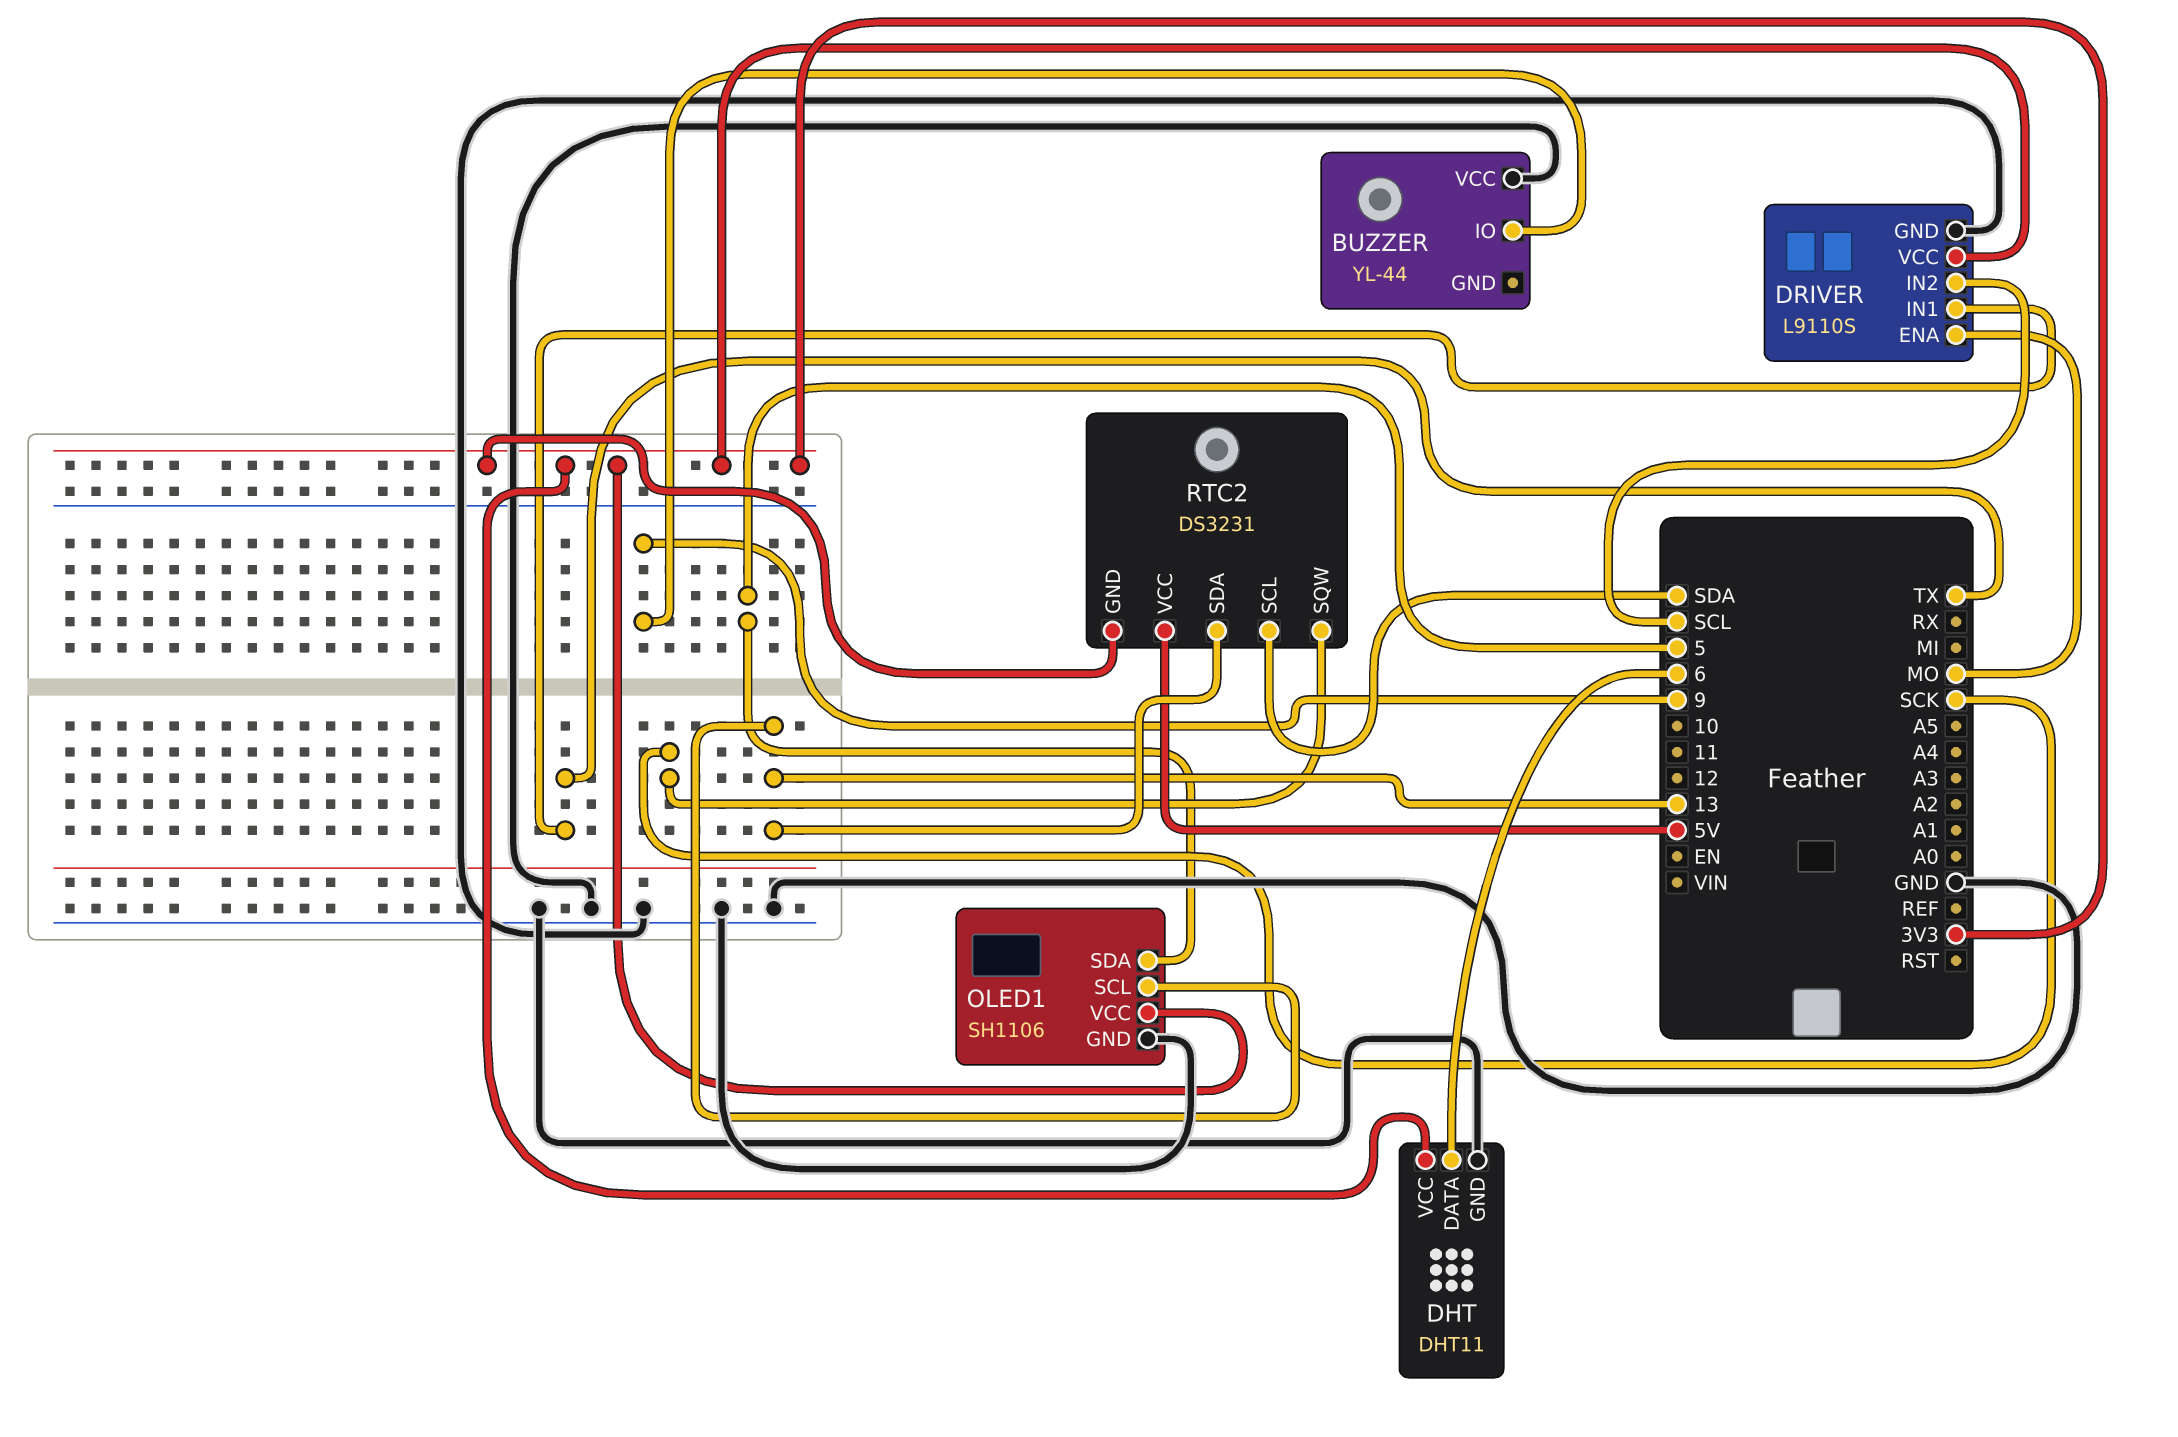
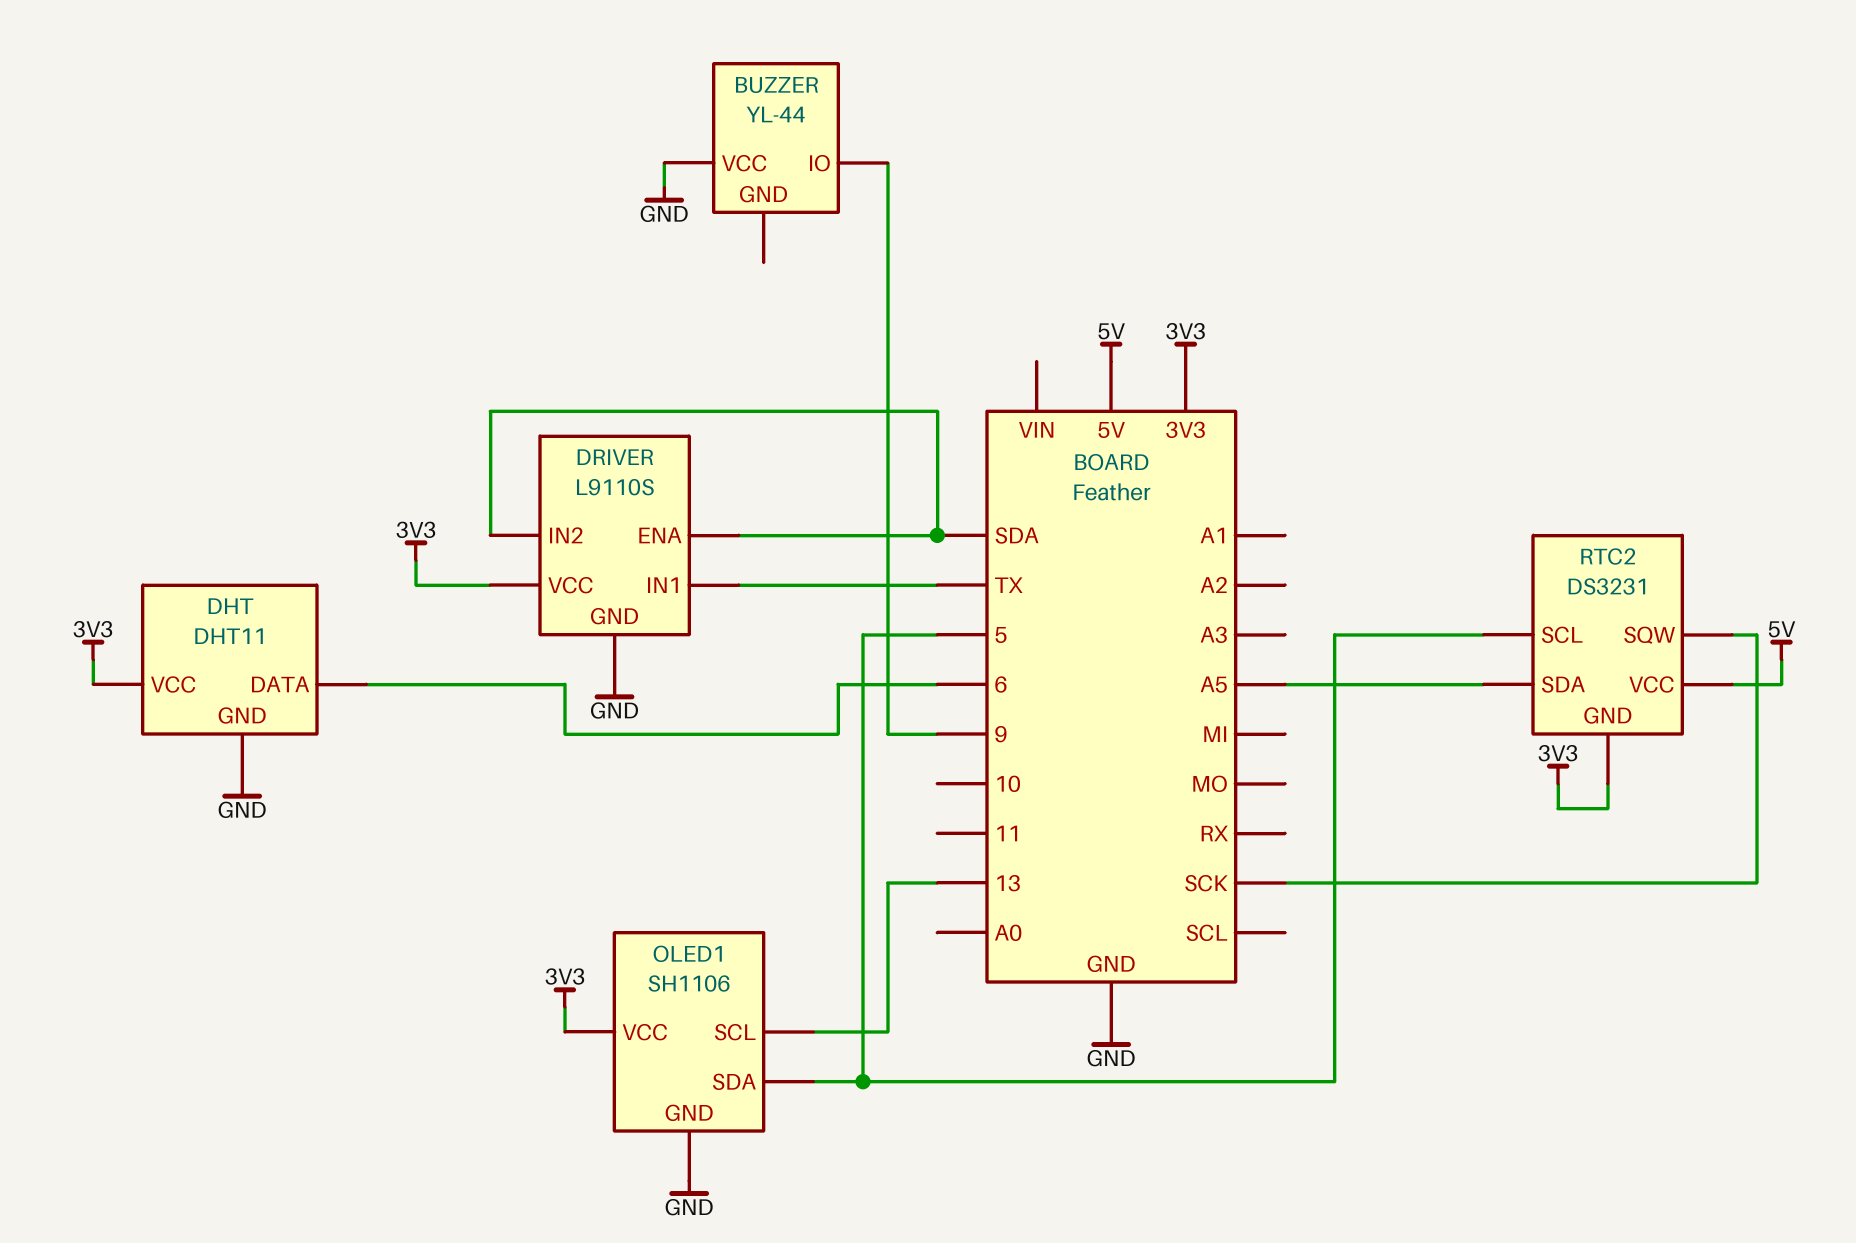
DRIVER pin ENA: MO -> SDA
DRIVER pin IN2: SCL -> SDA
RTC2 pin SCL: SDA -> 5
RTC2 pin SDA: 13 -> A5

